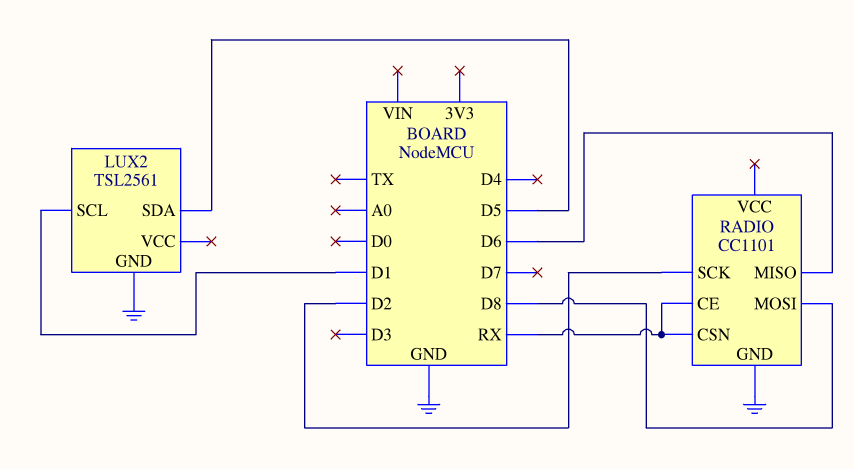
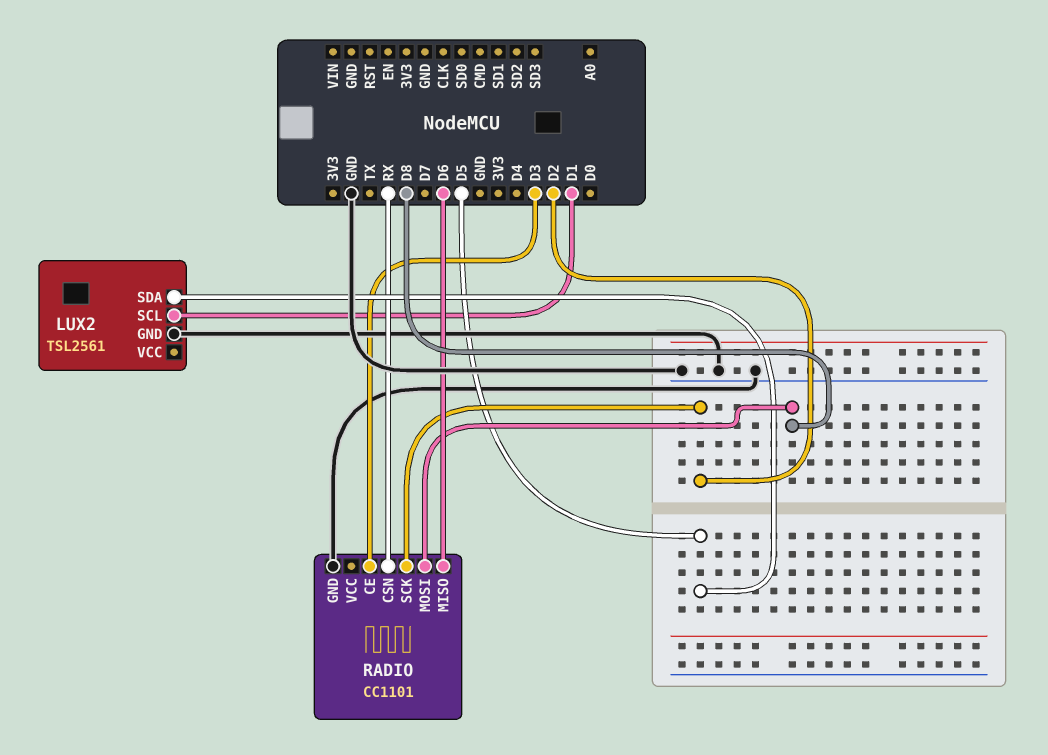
RADIO pin CE: RX -> D3

